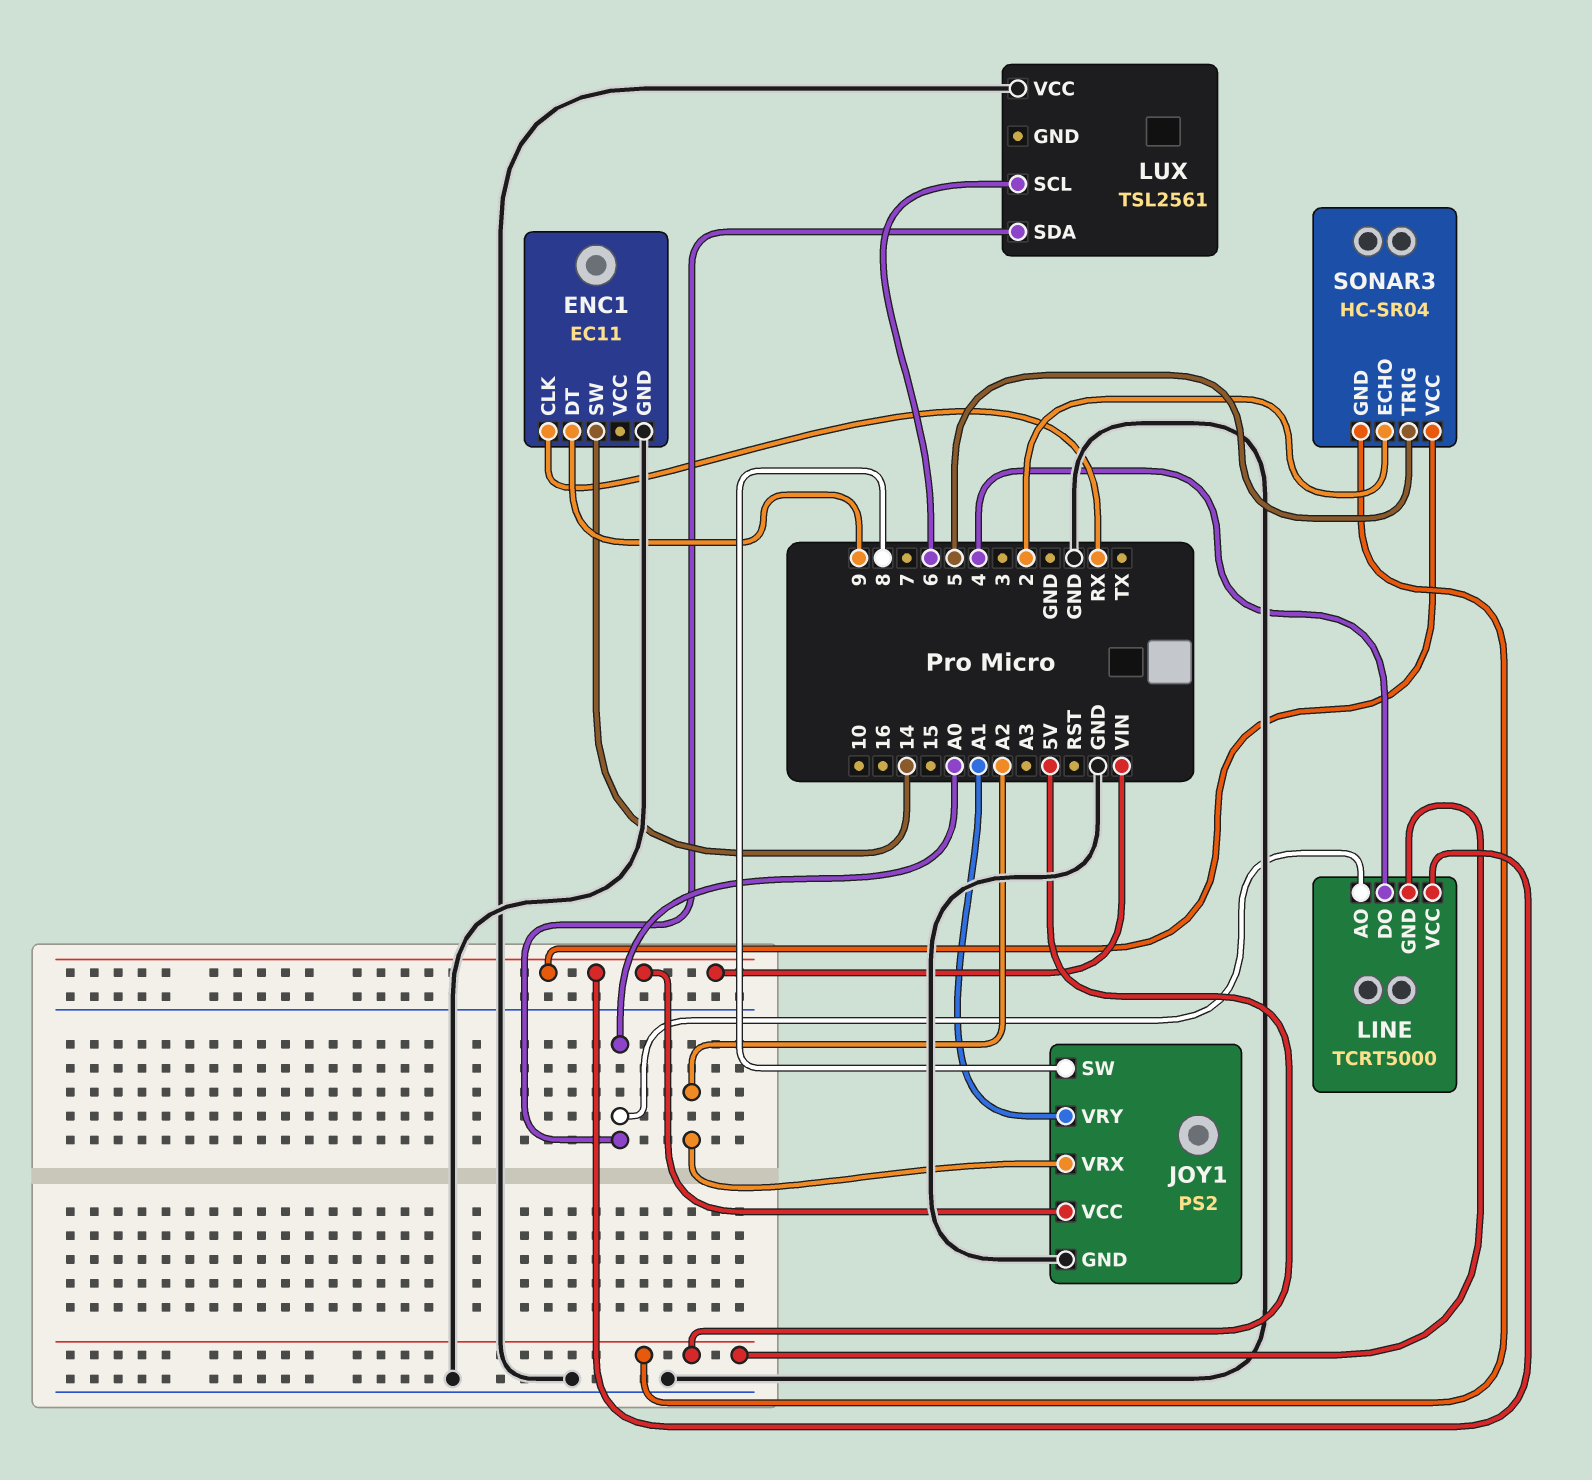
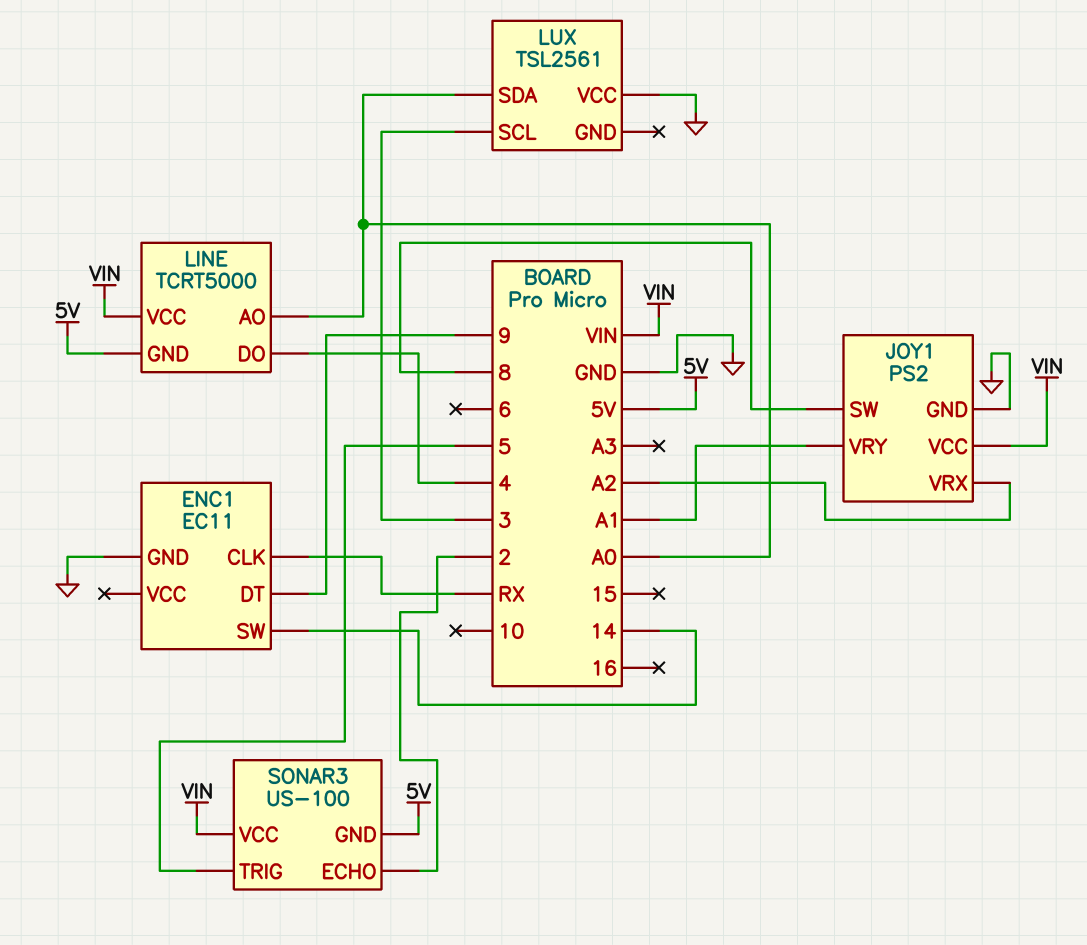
LUX pin SCL: 6 -> 3
SONAR3: HC-SR04 -> US-100

